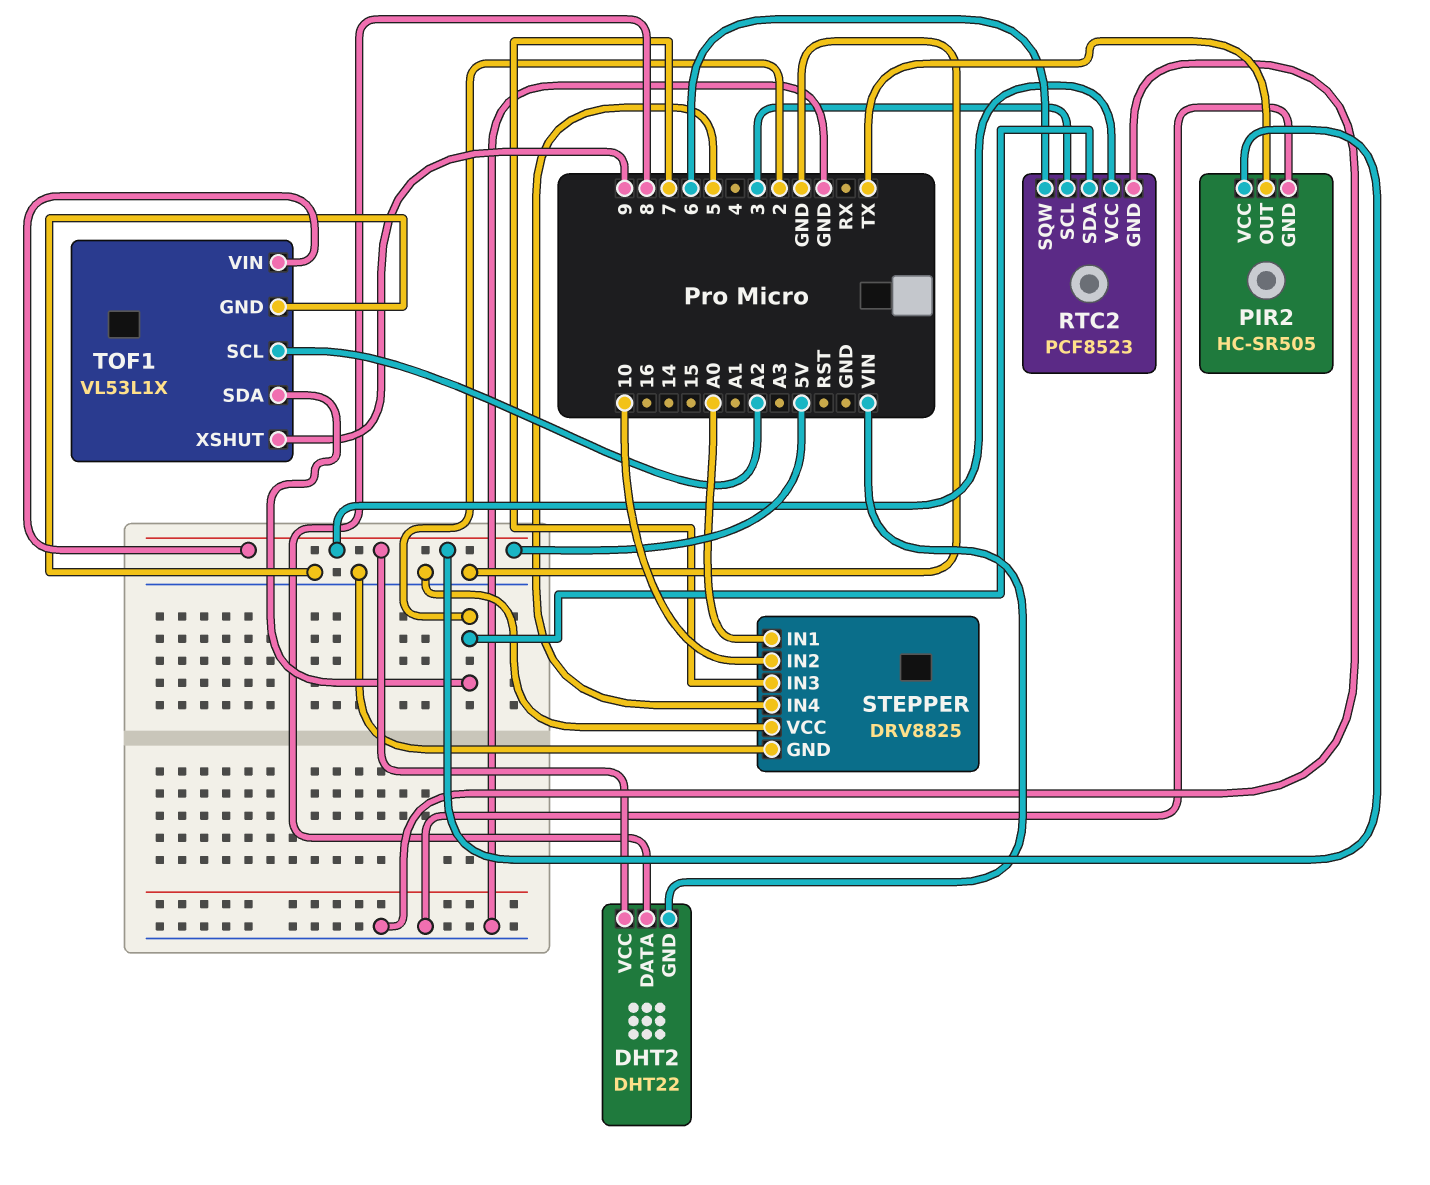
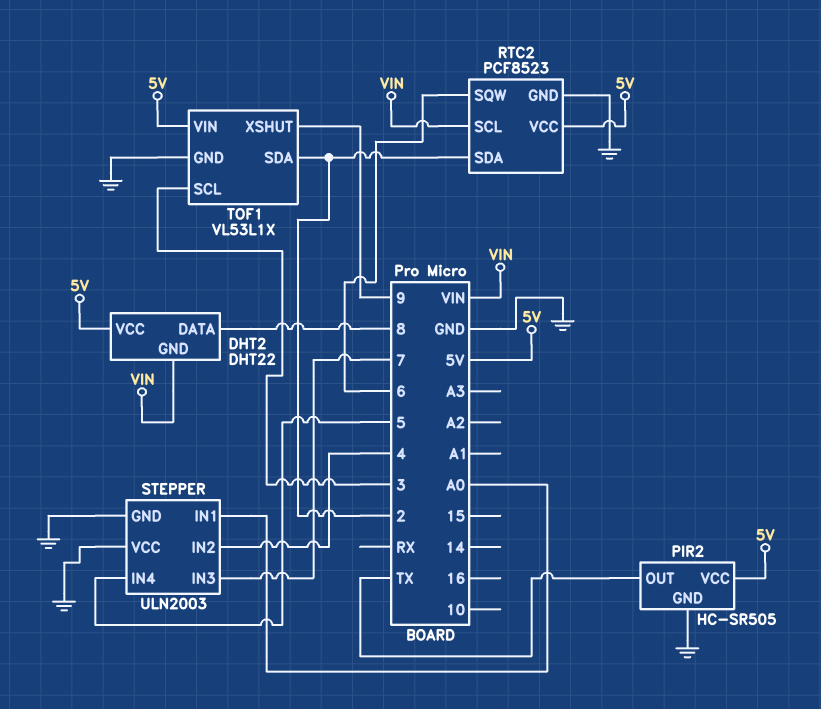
RTC2 pin SCL: 3 -> VIN
STEPPER: DRV8825 -> ULN2003
STEPPER pin IN2: 10 -> 4
TOF1 pin SCL: A2 -> 3

